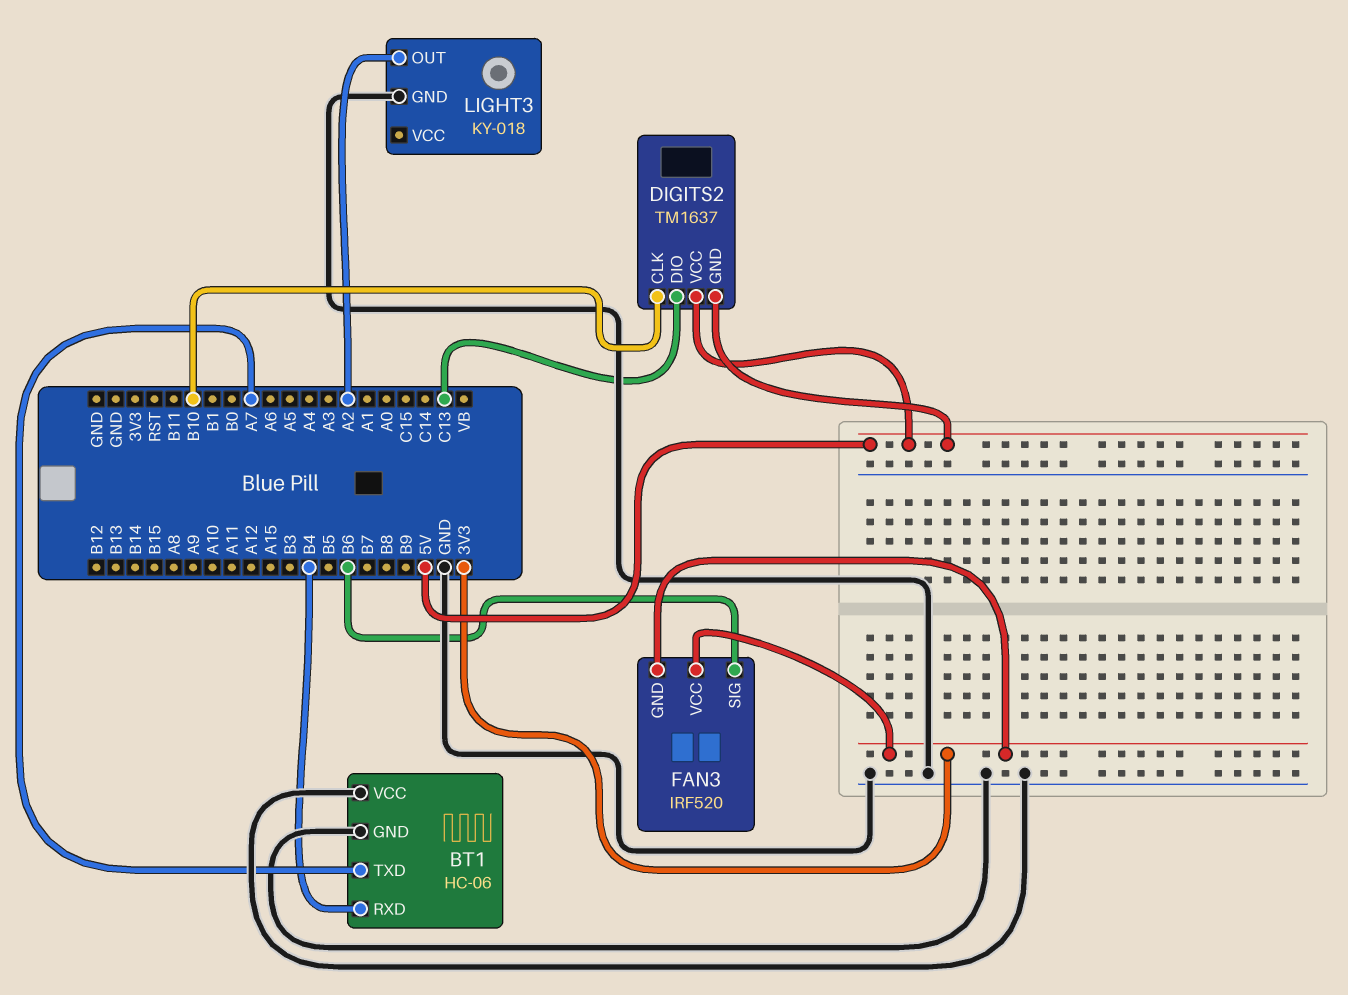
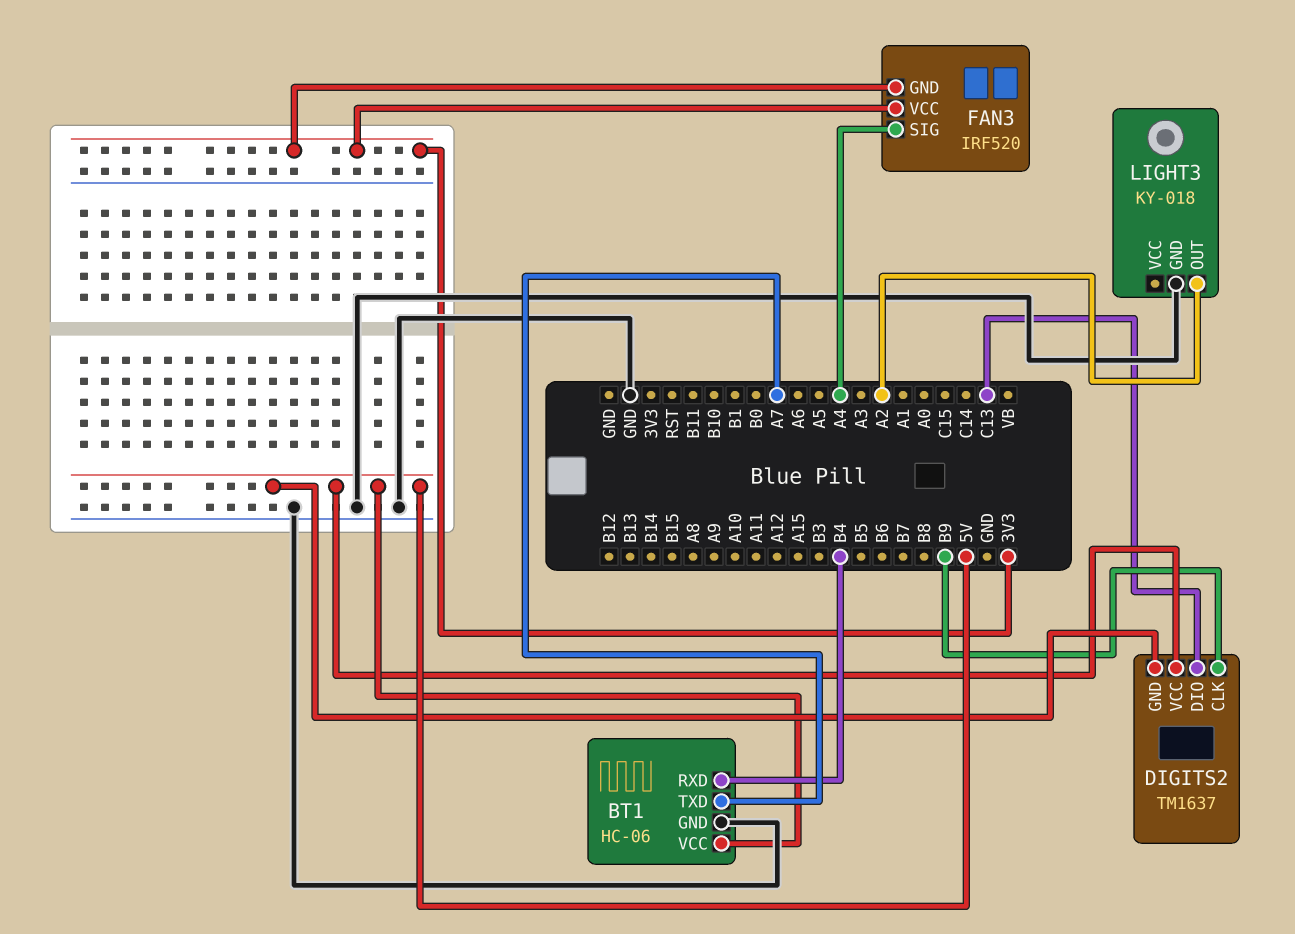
BT1 pin VCC: GND -> 5V
DIGITS2 pin CLK: B10 -> B9
FAN3 pin SIG: B6 -> A4

